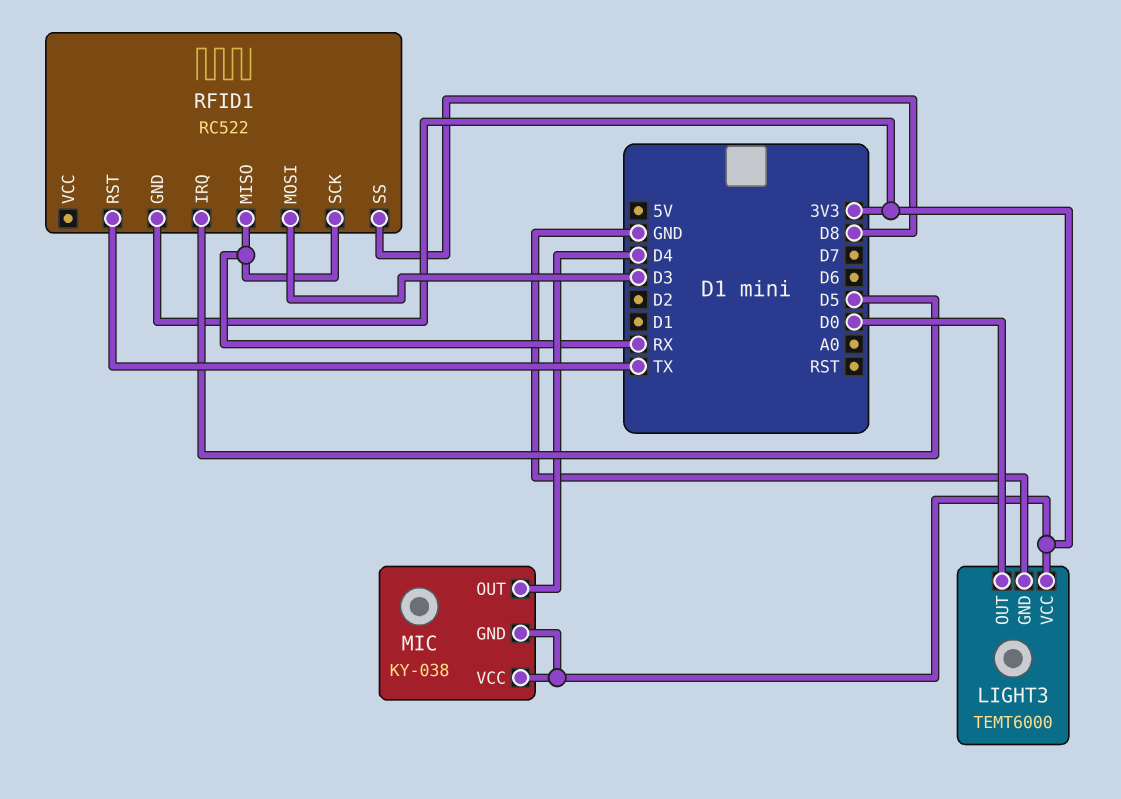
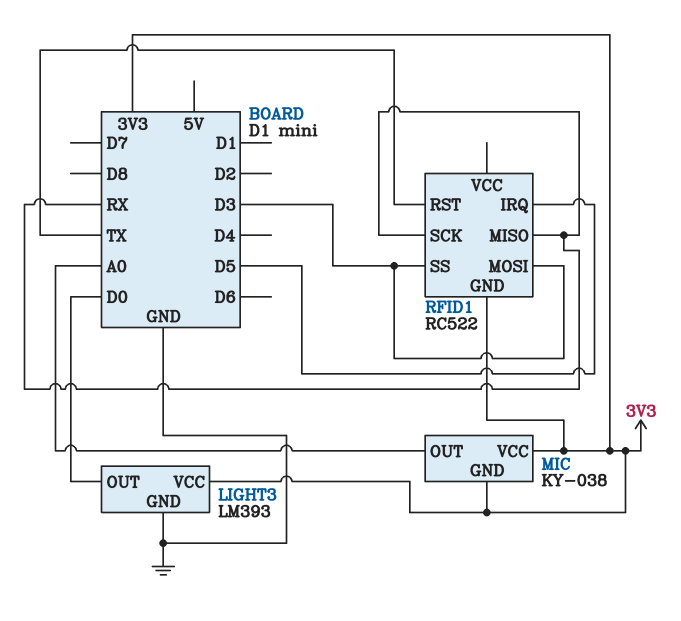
LIGHT3: TEMT6000 -> LM393
MIC pin OUT: D4 -> A0
RFID1 pin SS: D8 -> D3

